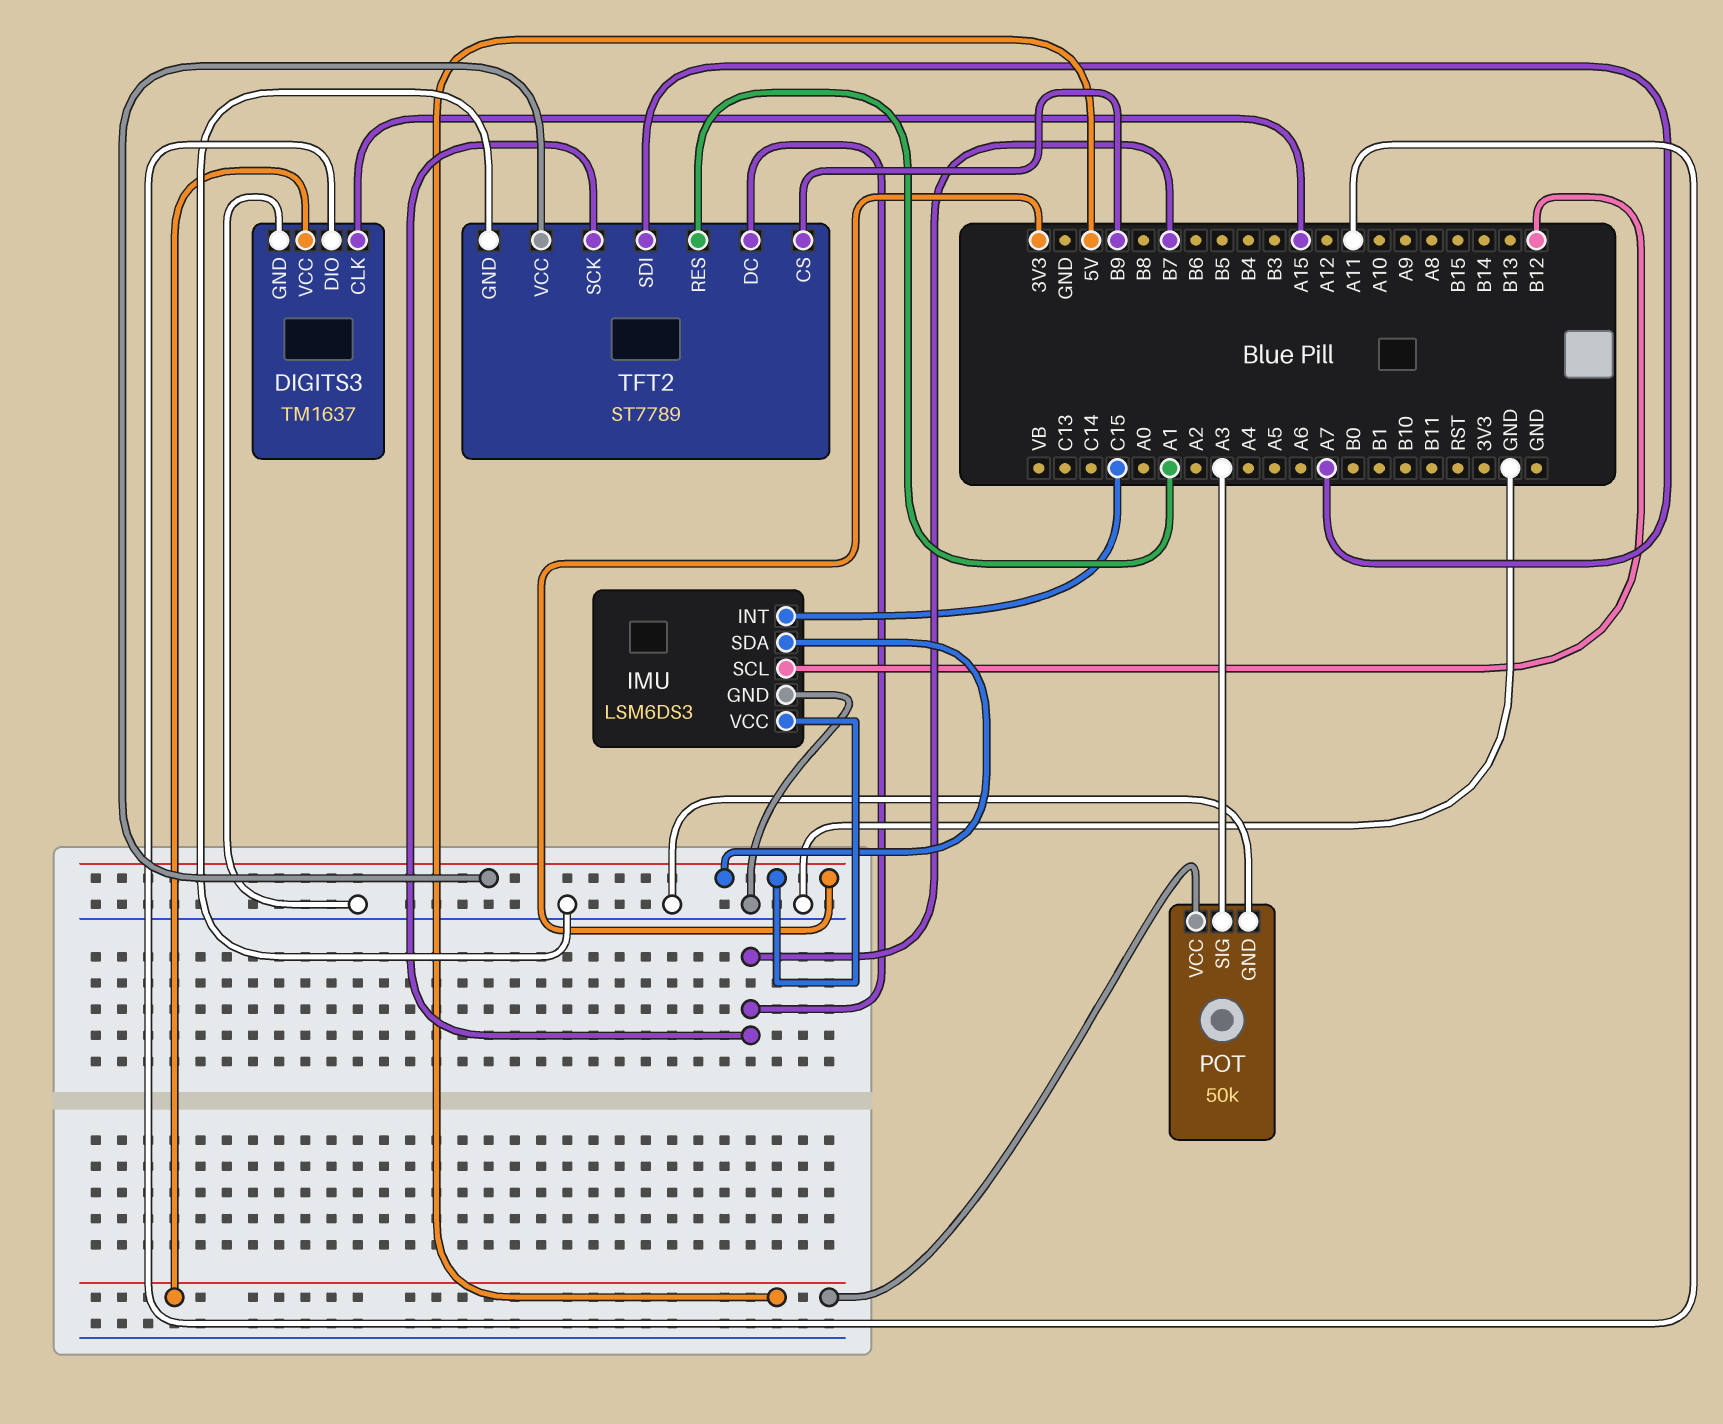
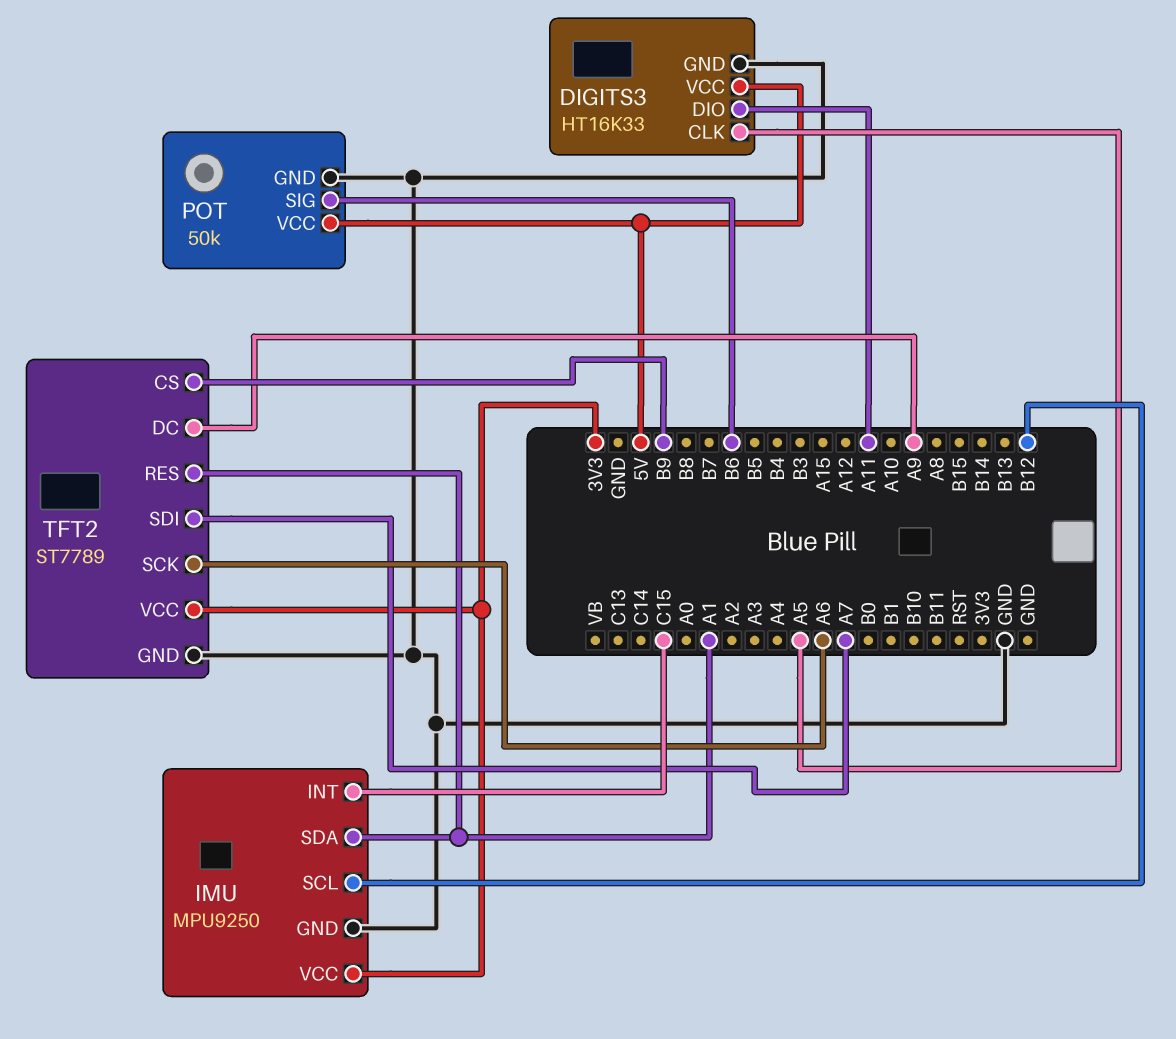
DIGITS3: TM1637 -> HT16K33
DIGITS3 pin CLK: A15 -> A5
IMU: LSM6DS3 -> MPU9250
IMU pin SDA: 3V3 -> A1
POT pin SIG: A3 -> B6
TFT2 pin DC: B7 -> A9
TFT2 pin SCK: B7 -> A6

